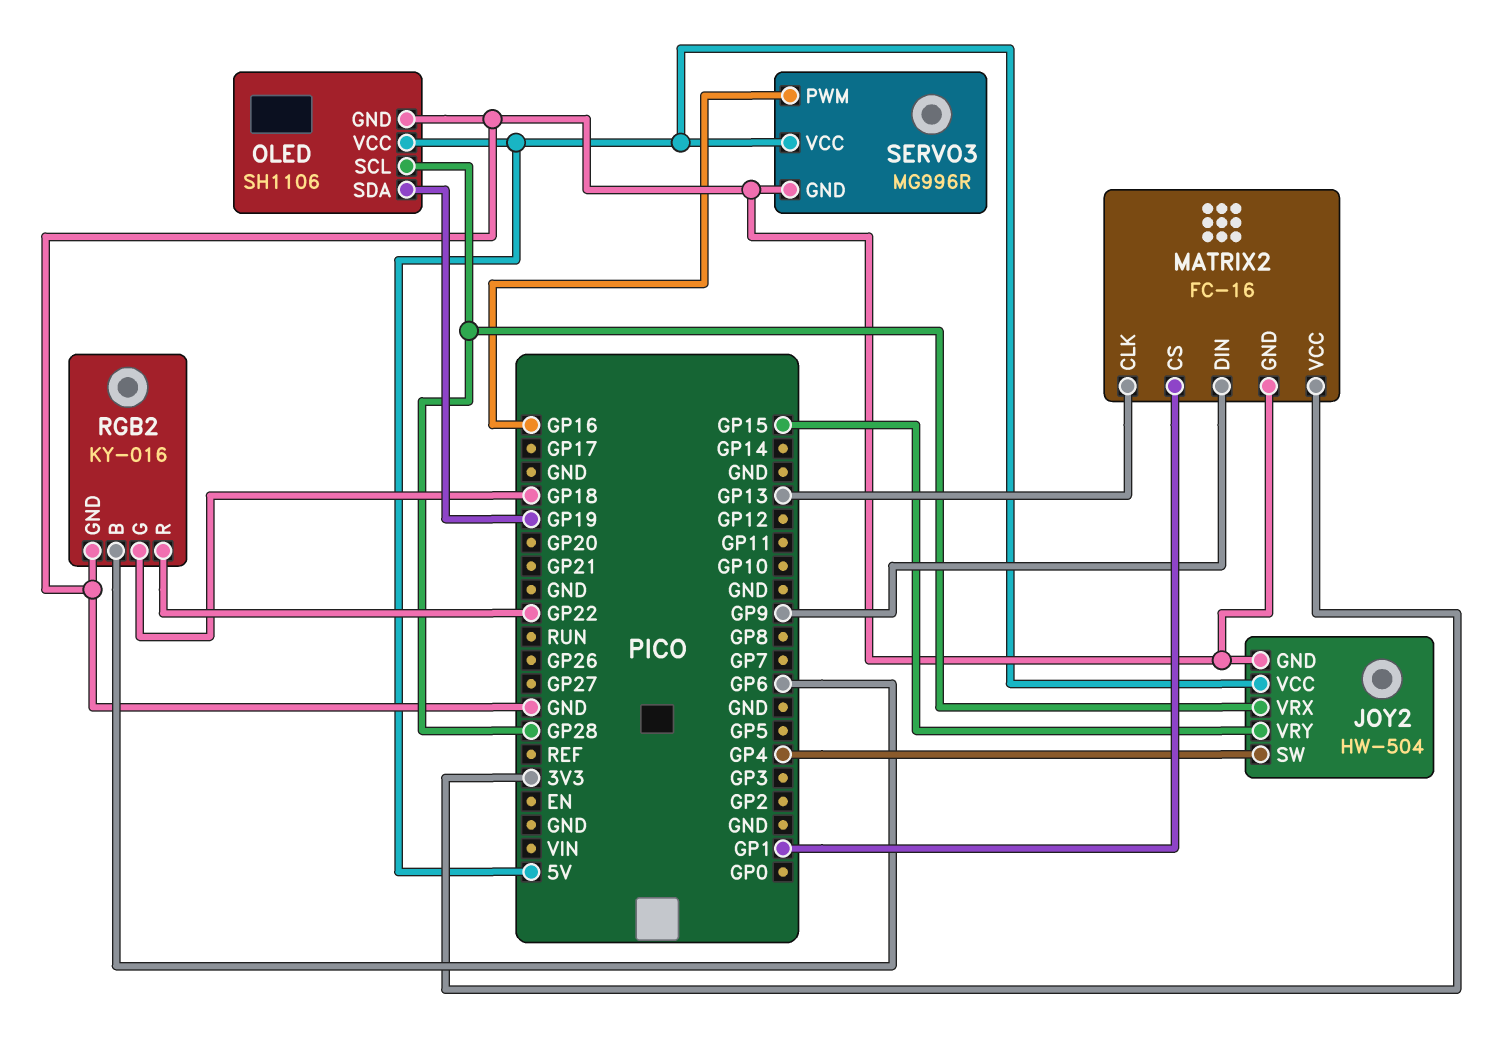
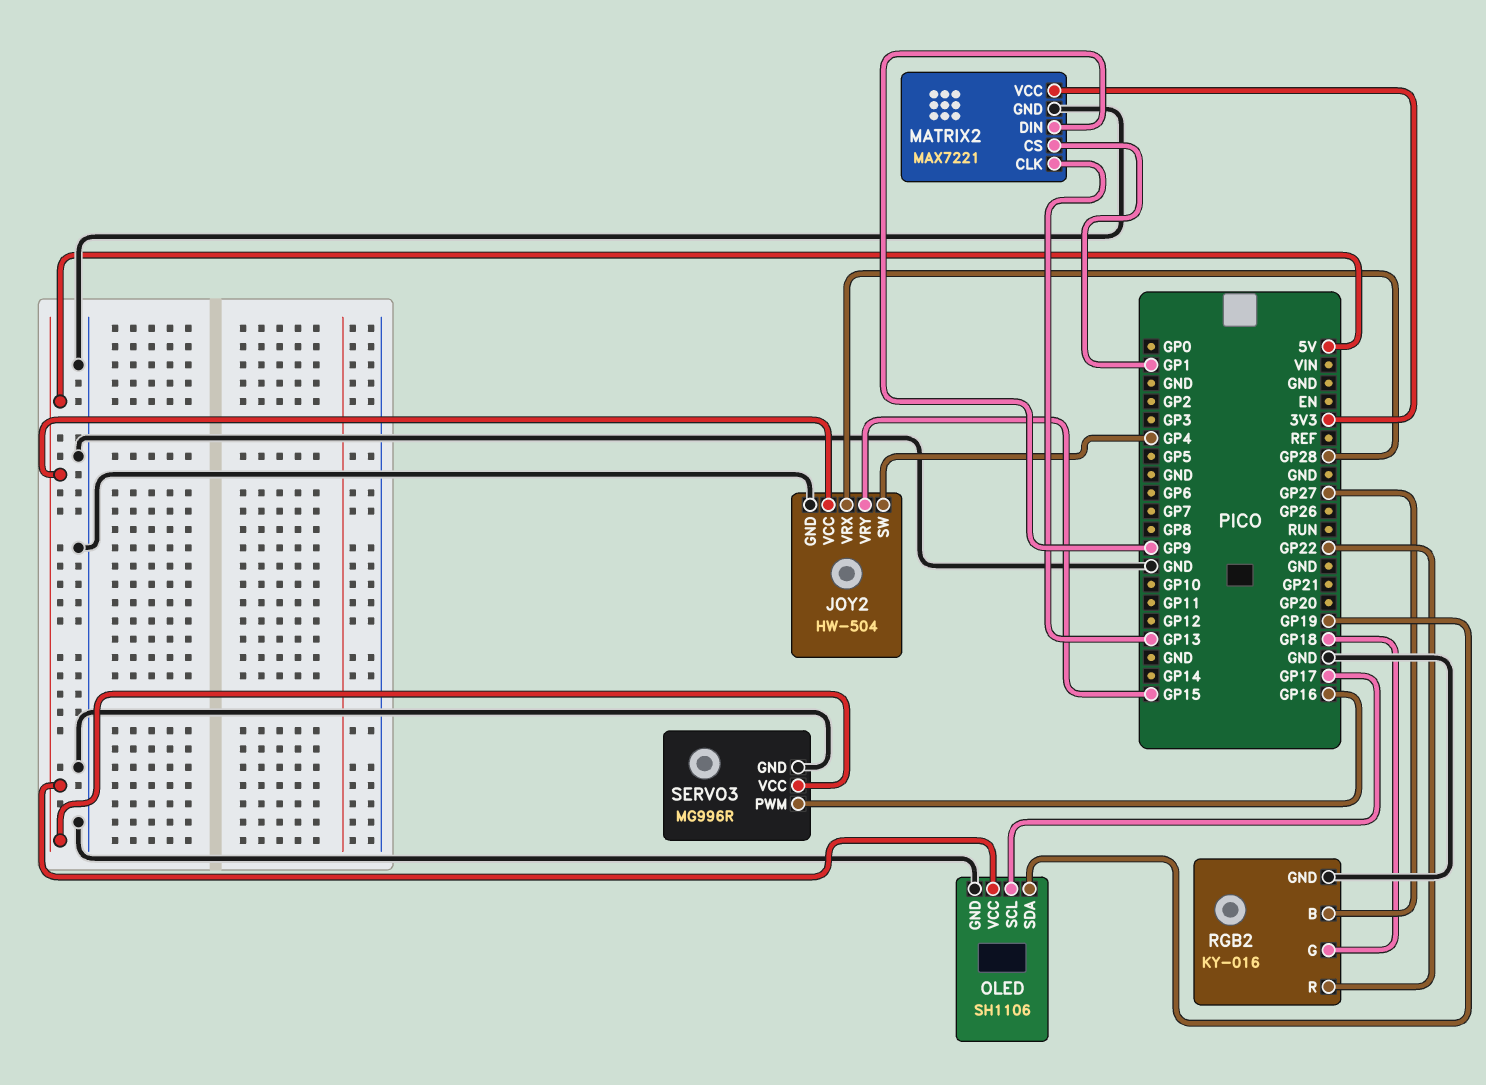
MATRIX2: FC-16 -> MAX7221
OLED pin SCL: GP28 -> GP17
RGB2 pin B: GP6 -> GP27

